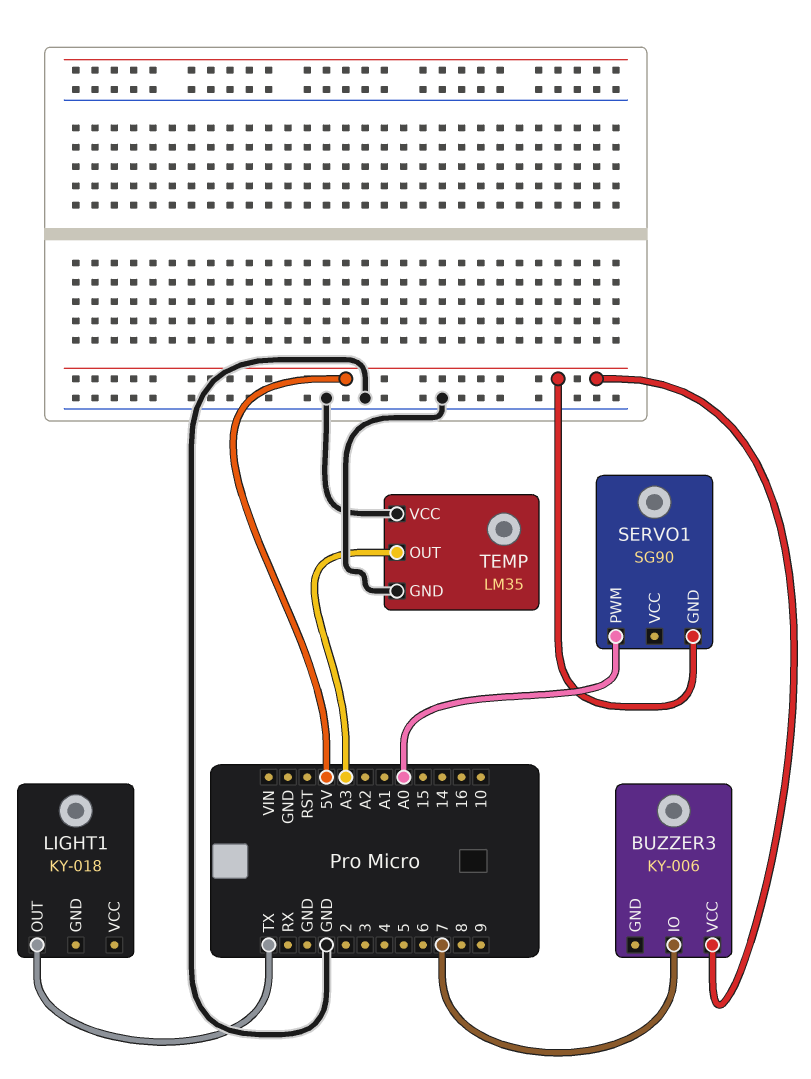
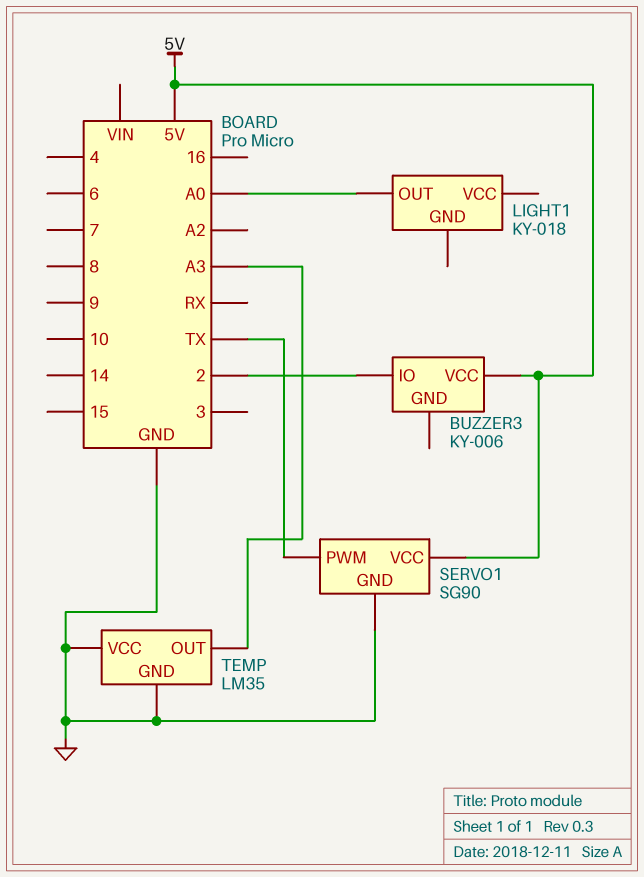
BUZZER3 pin IO: 7 -> 2
LIGHT1 pin OUT: TX -> A0
SERVO1 pin GND: 5V -> GND
SERVO1 pin PWM: A0 -> TX
SERVO1 pin VCC: none -> 5V

